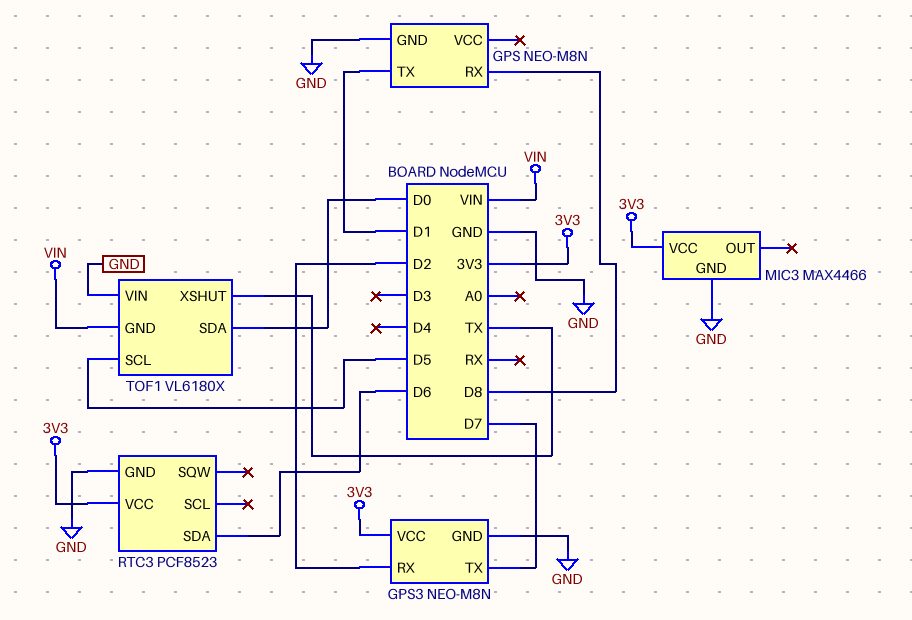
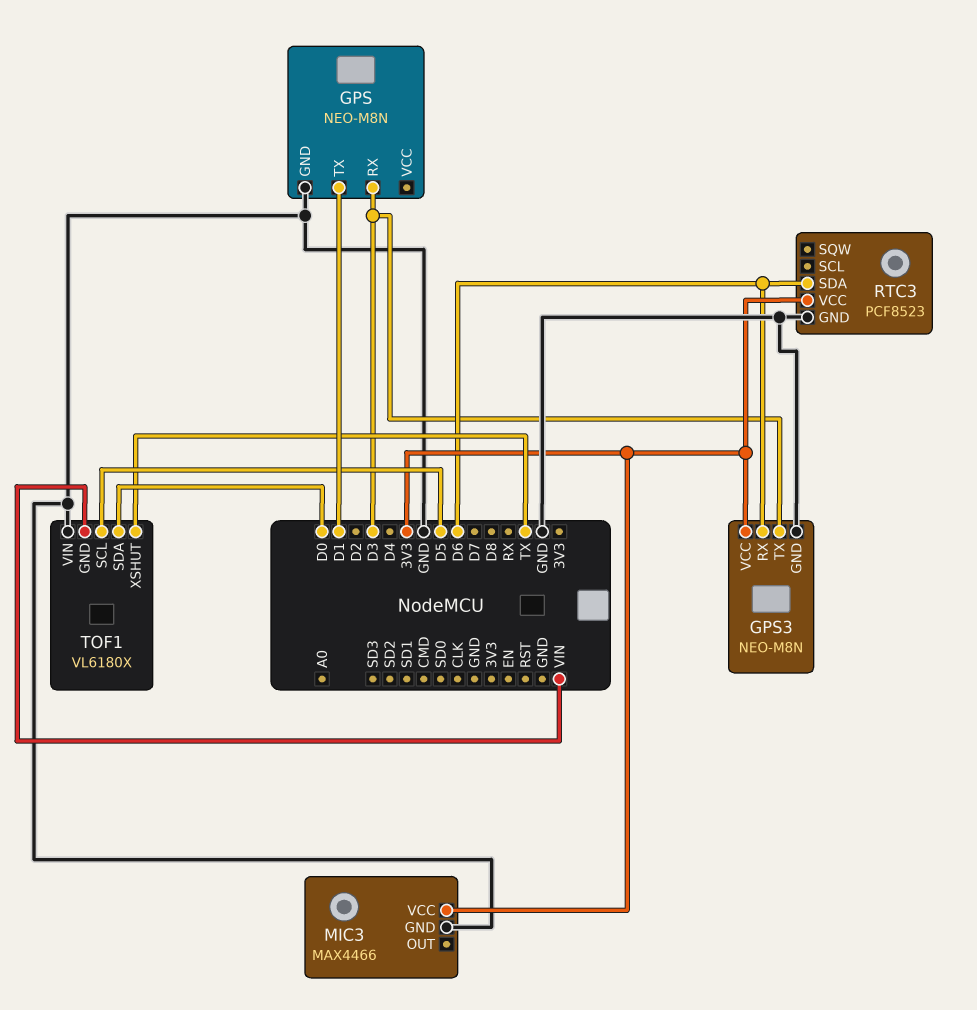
GPS pin RX: D8 -> D3
GPS3 pin RX: D2 -> D6
GPS3 pin TX: D7 -> D3

